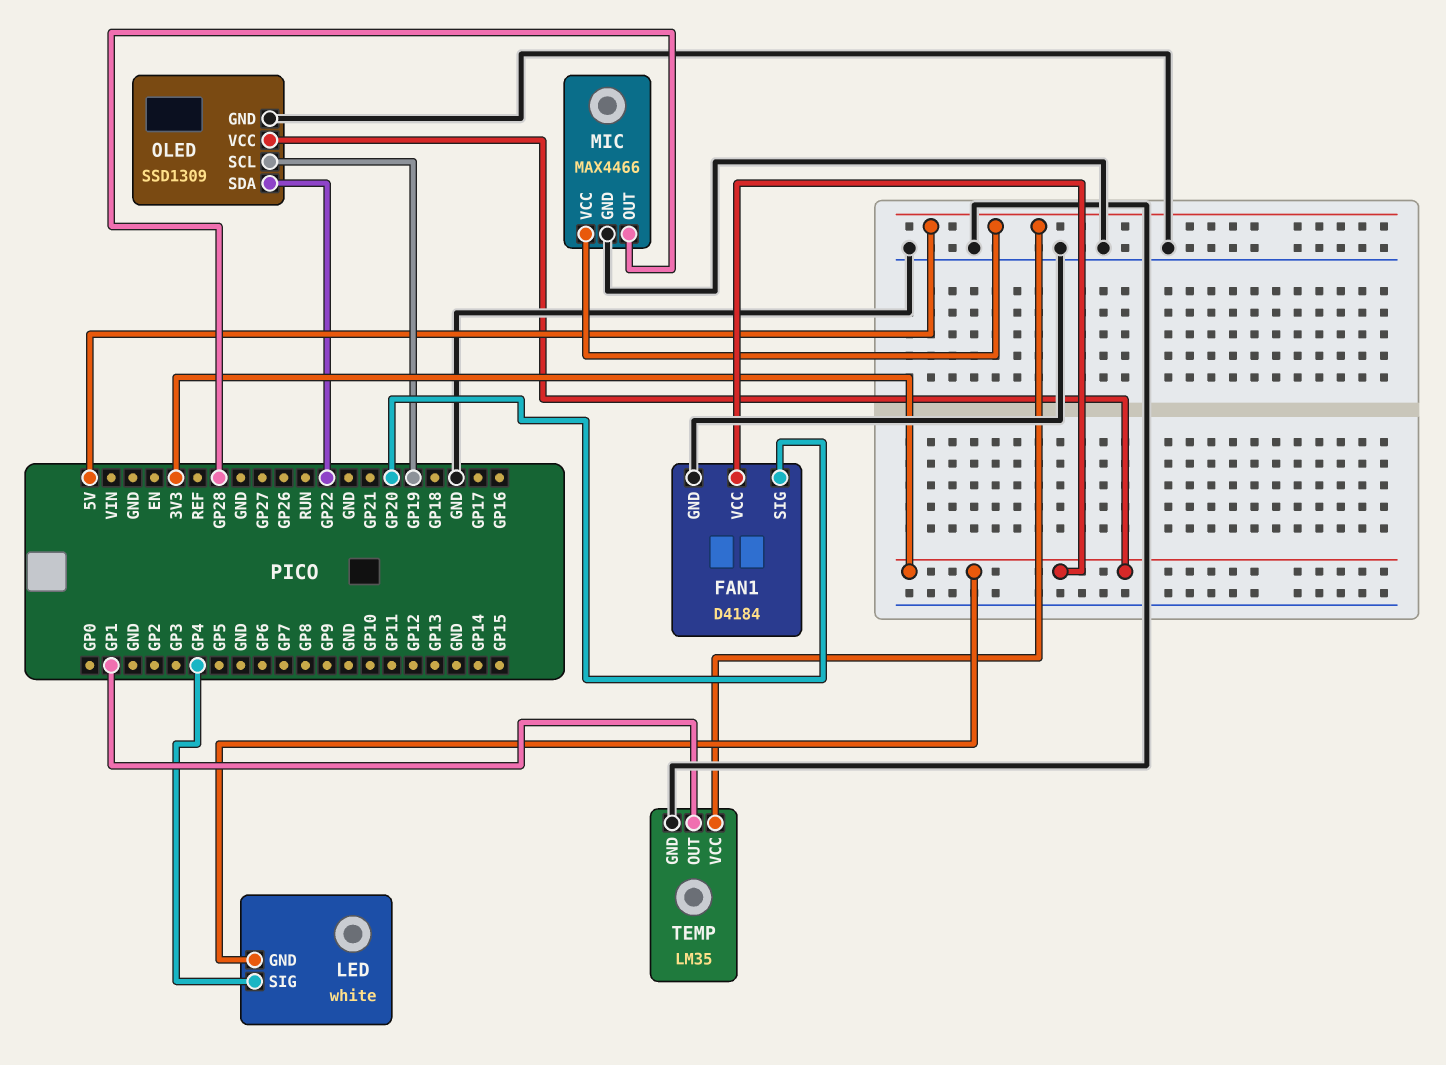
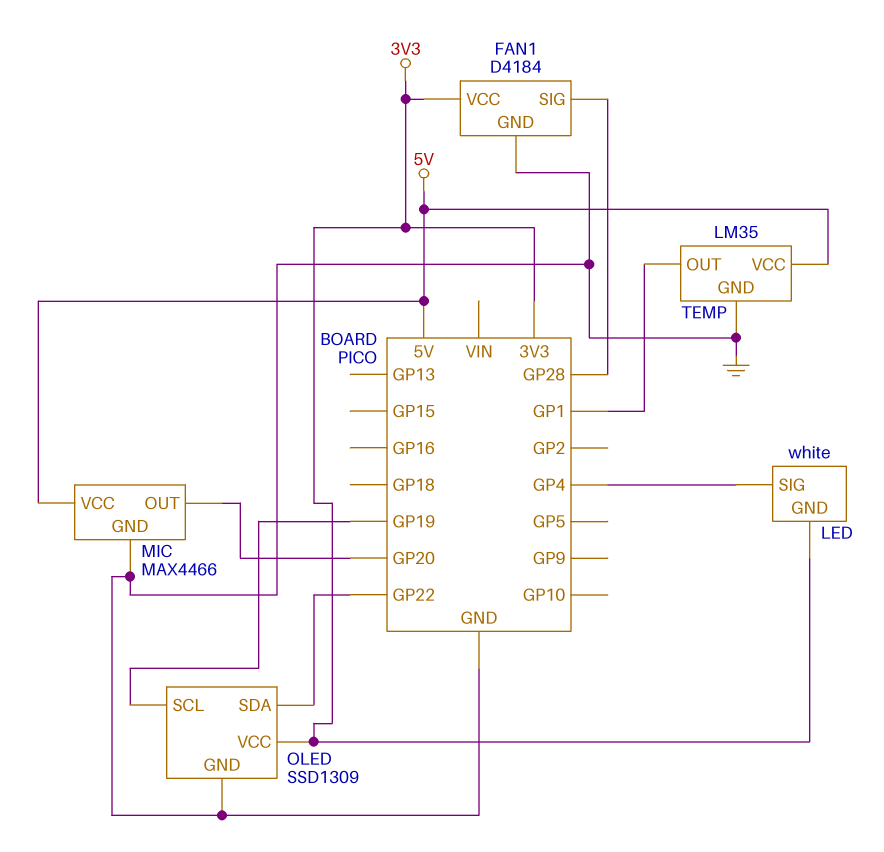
FAN1 pin SIG: GP20 -> GP28
MIC pin OUT: GP28 -> GP20

